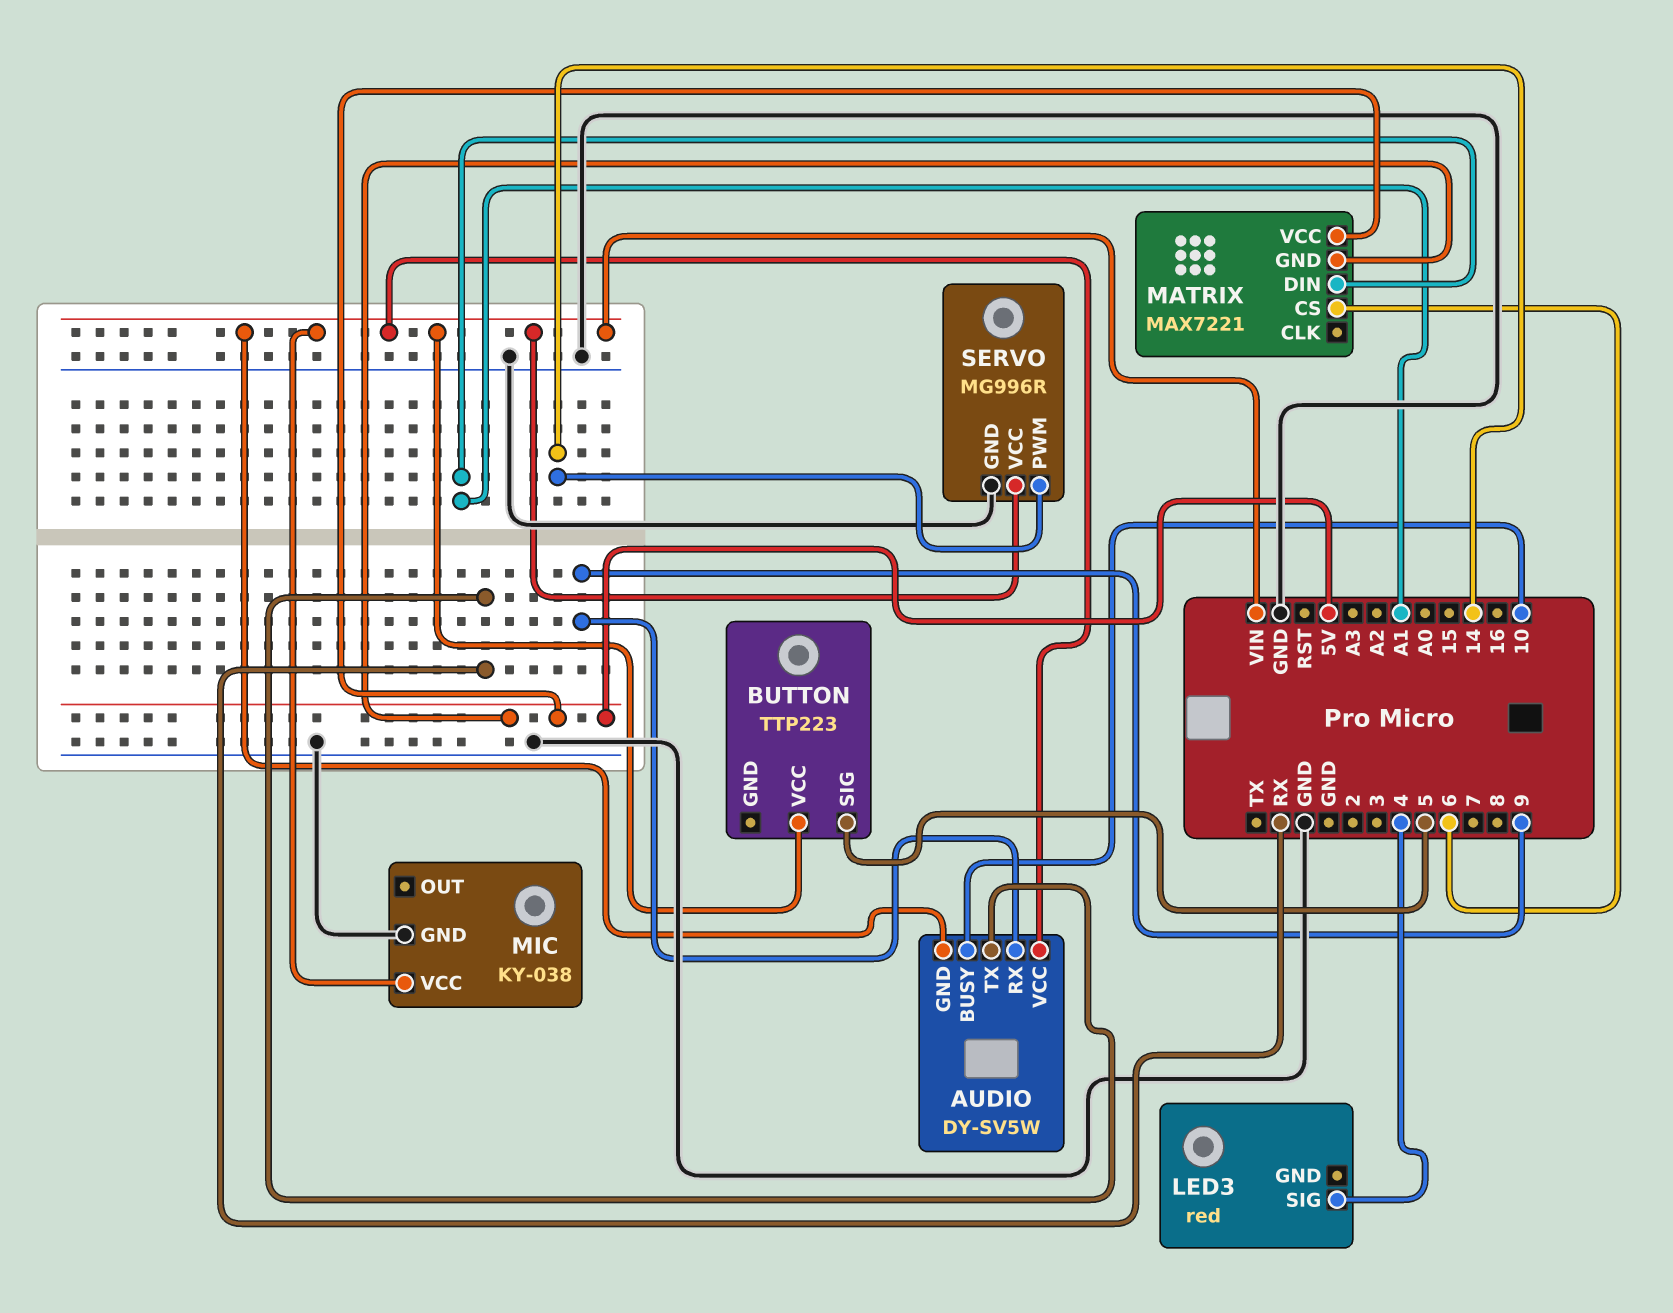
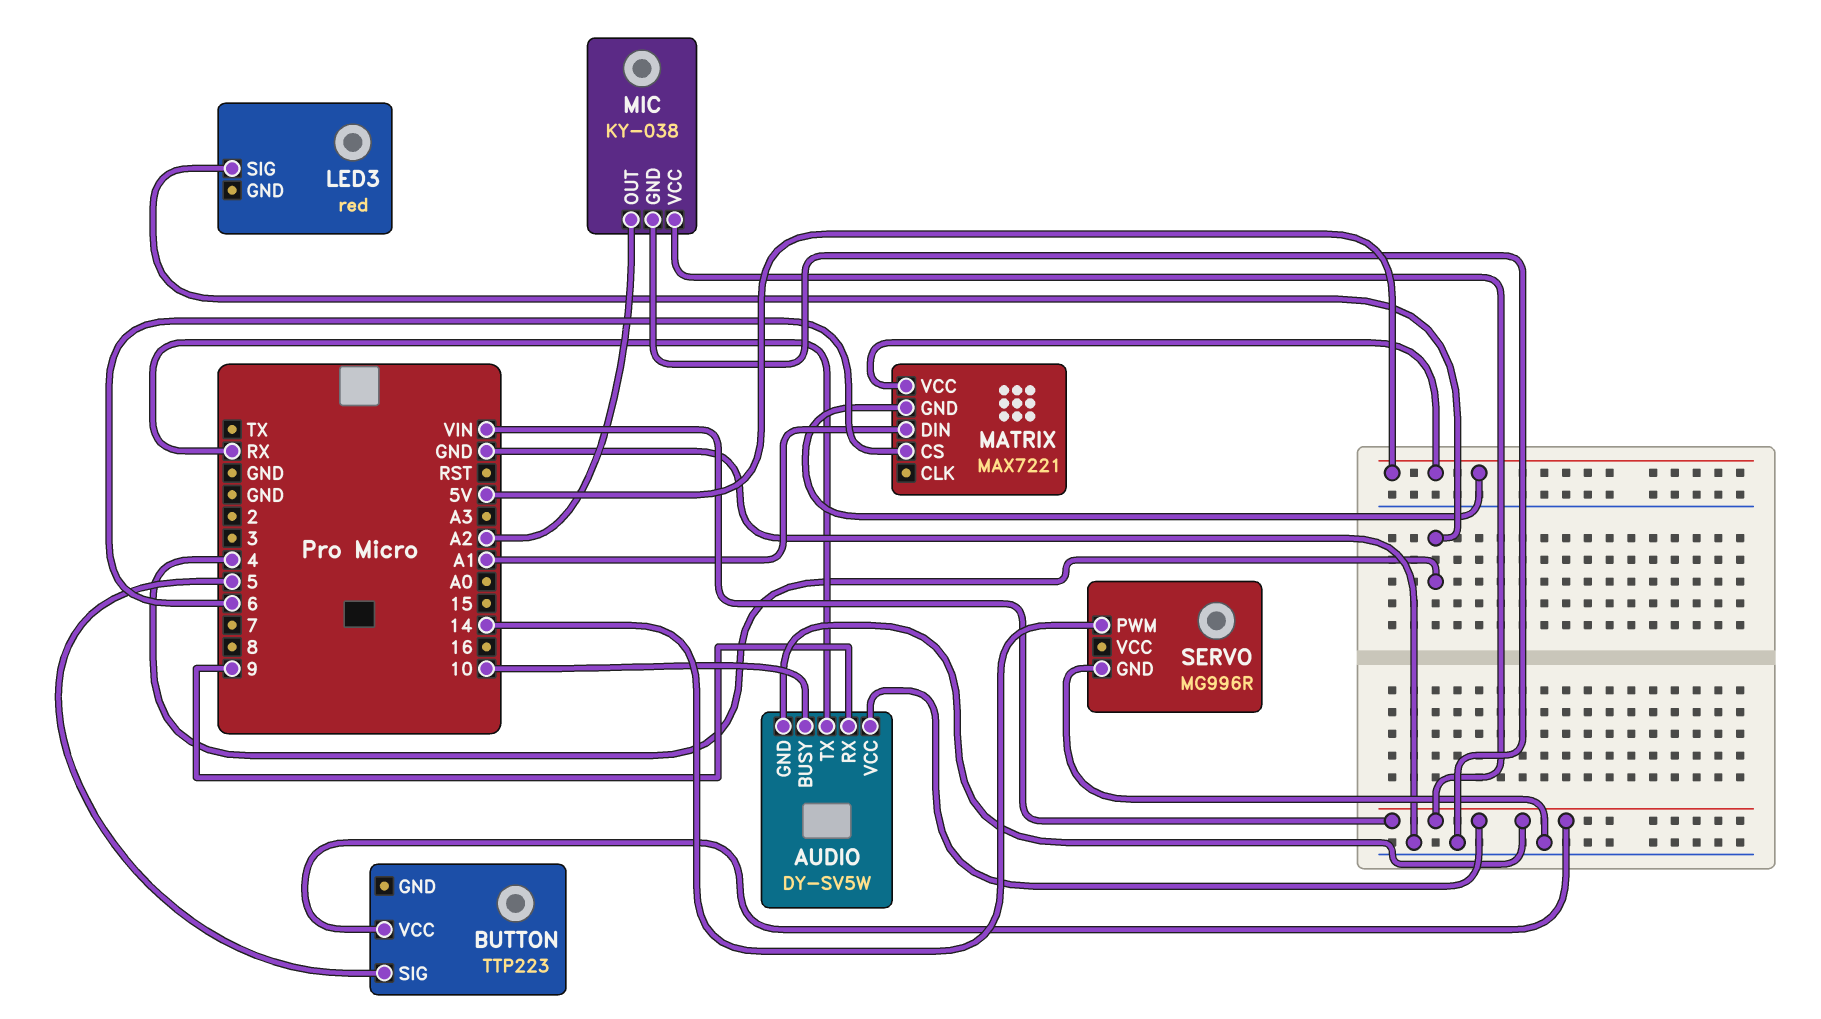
MIC pin OUT: none -> A2
SERVO pin VCC: VIN -> none

